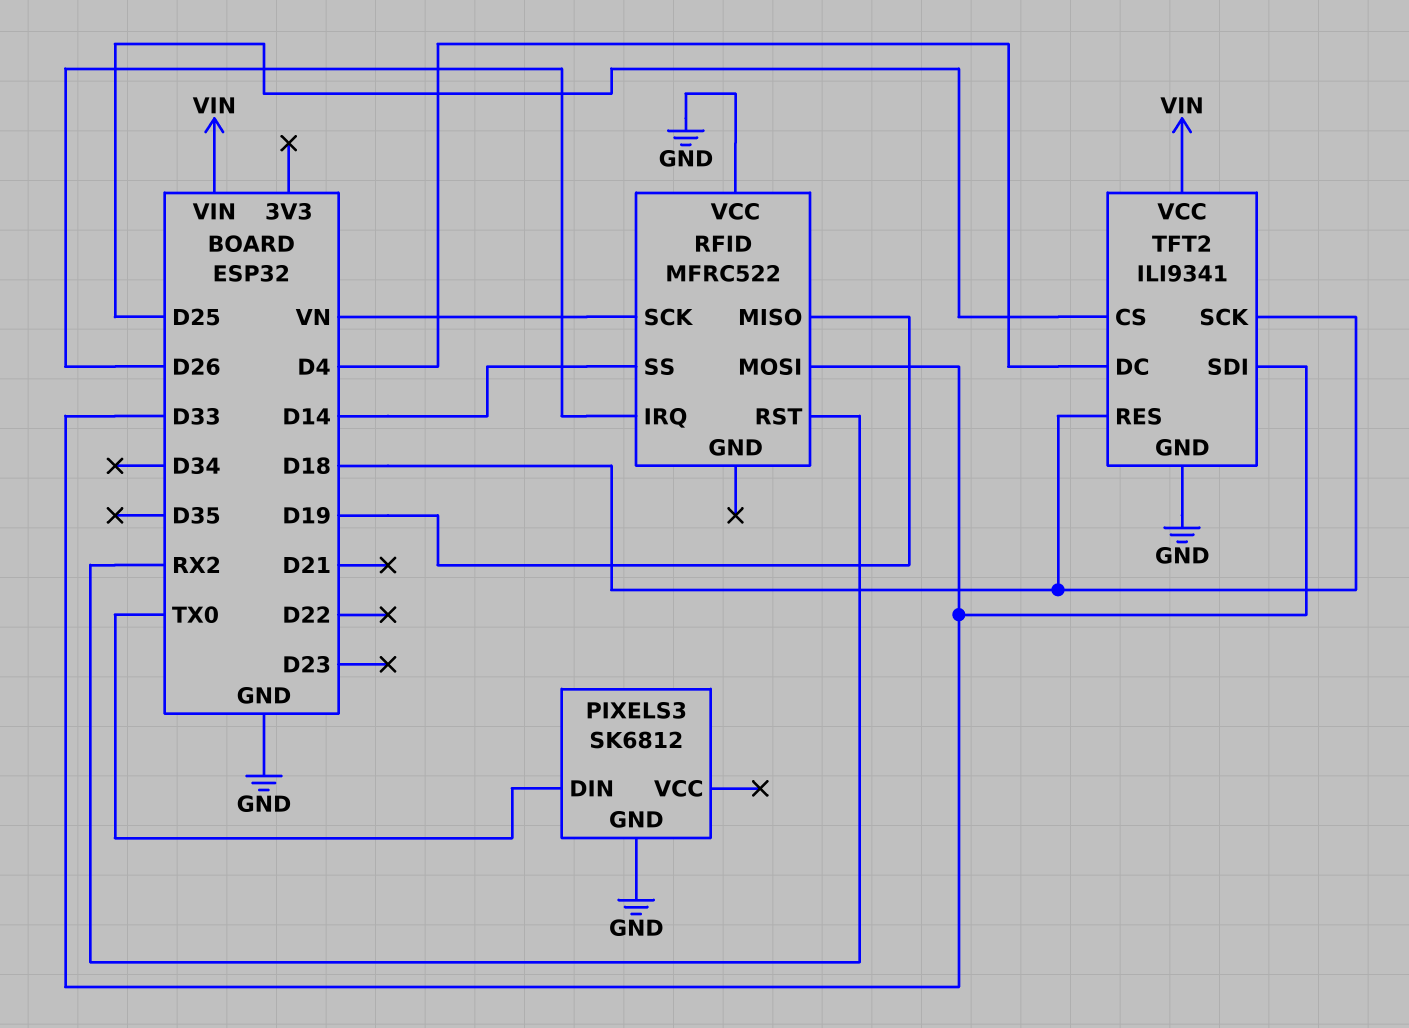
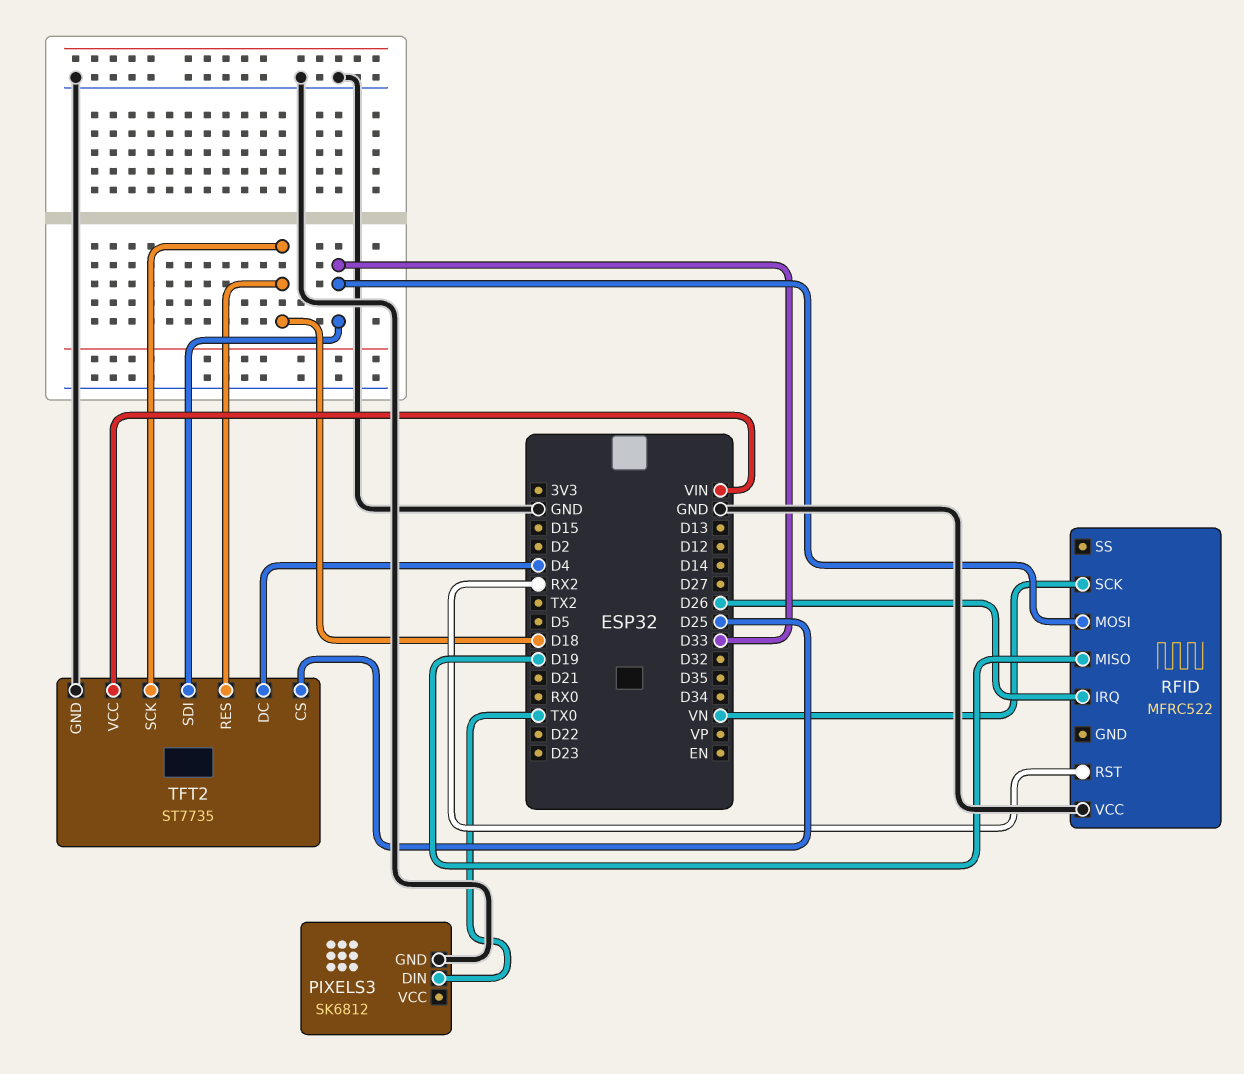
RFID pin SS: D14 -> none
TFT2: ILI9341 -> ST7735

